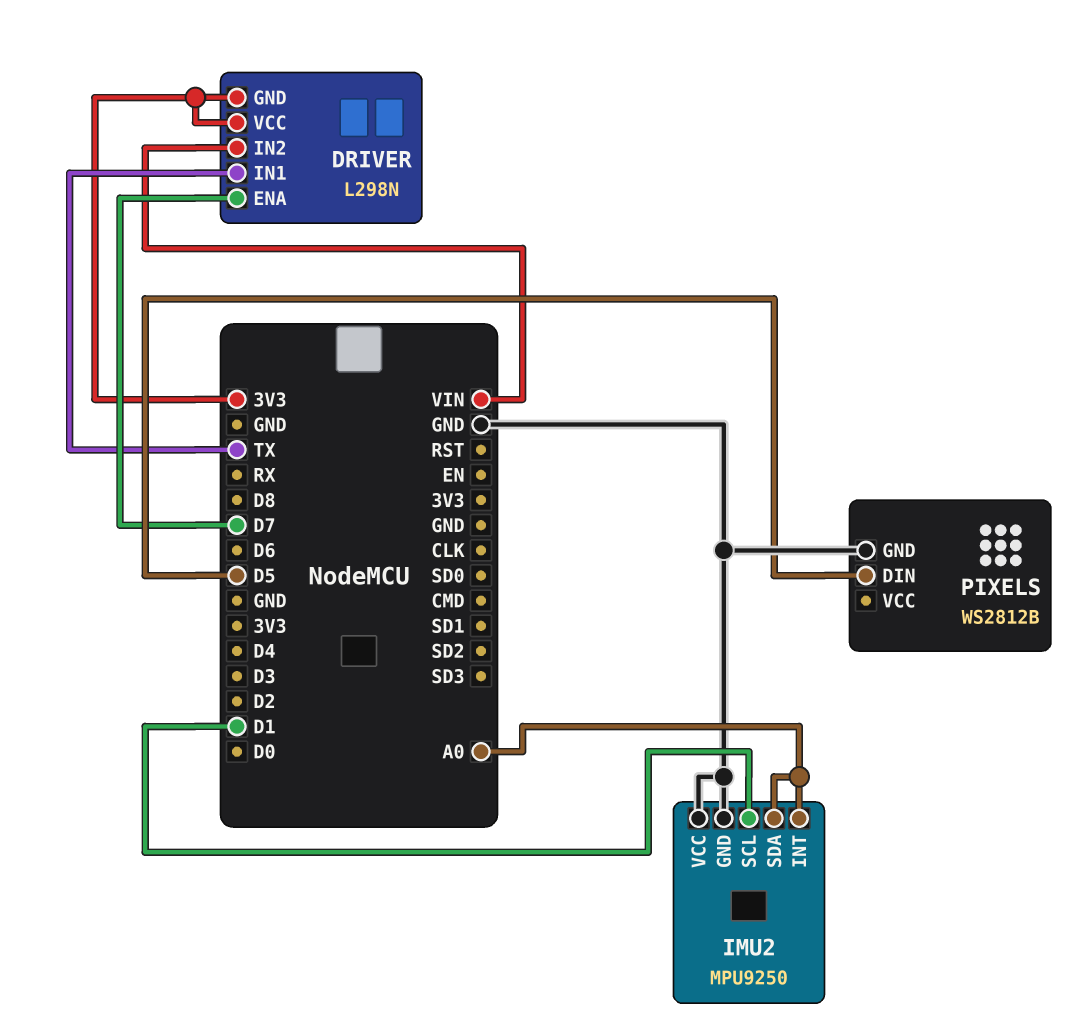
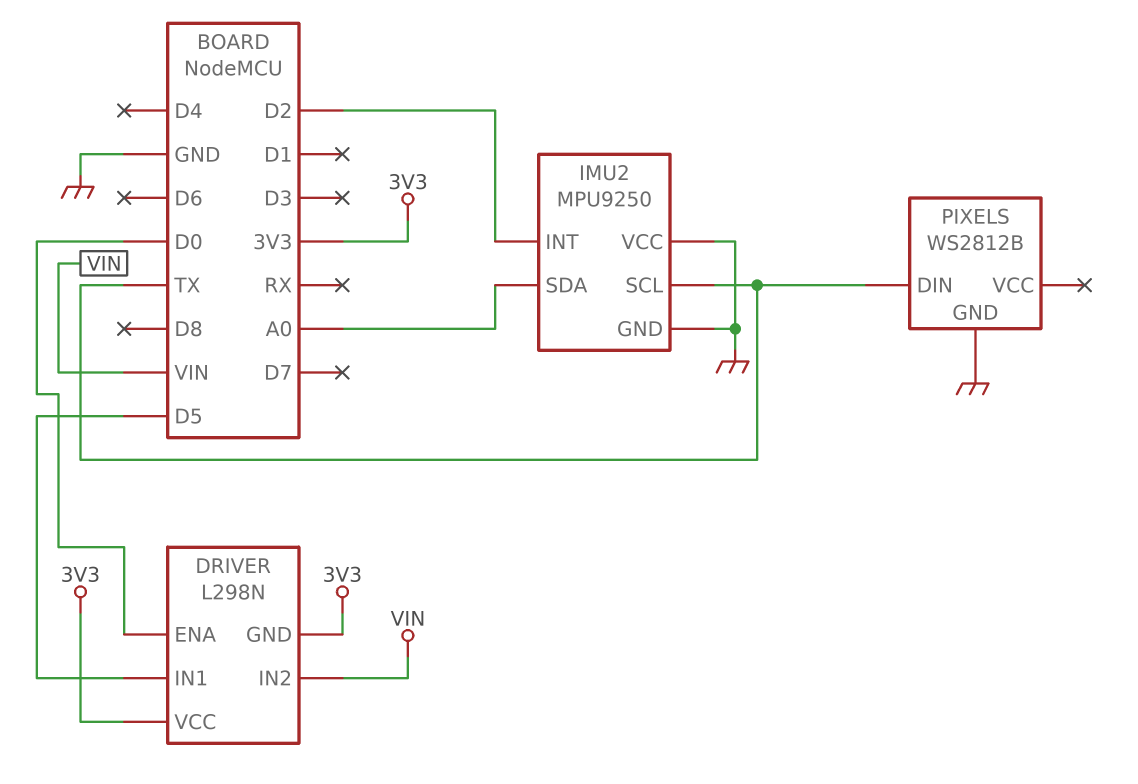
DRIVER pin ENA: D7 -> D0
DRIVER pin IN1: TX -> D5
IMU2 pin INT: A0 -> D2
IMU2 pin SCL: D1 -> TX
PIXELS pin DIN: D5 -> TX

